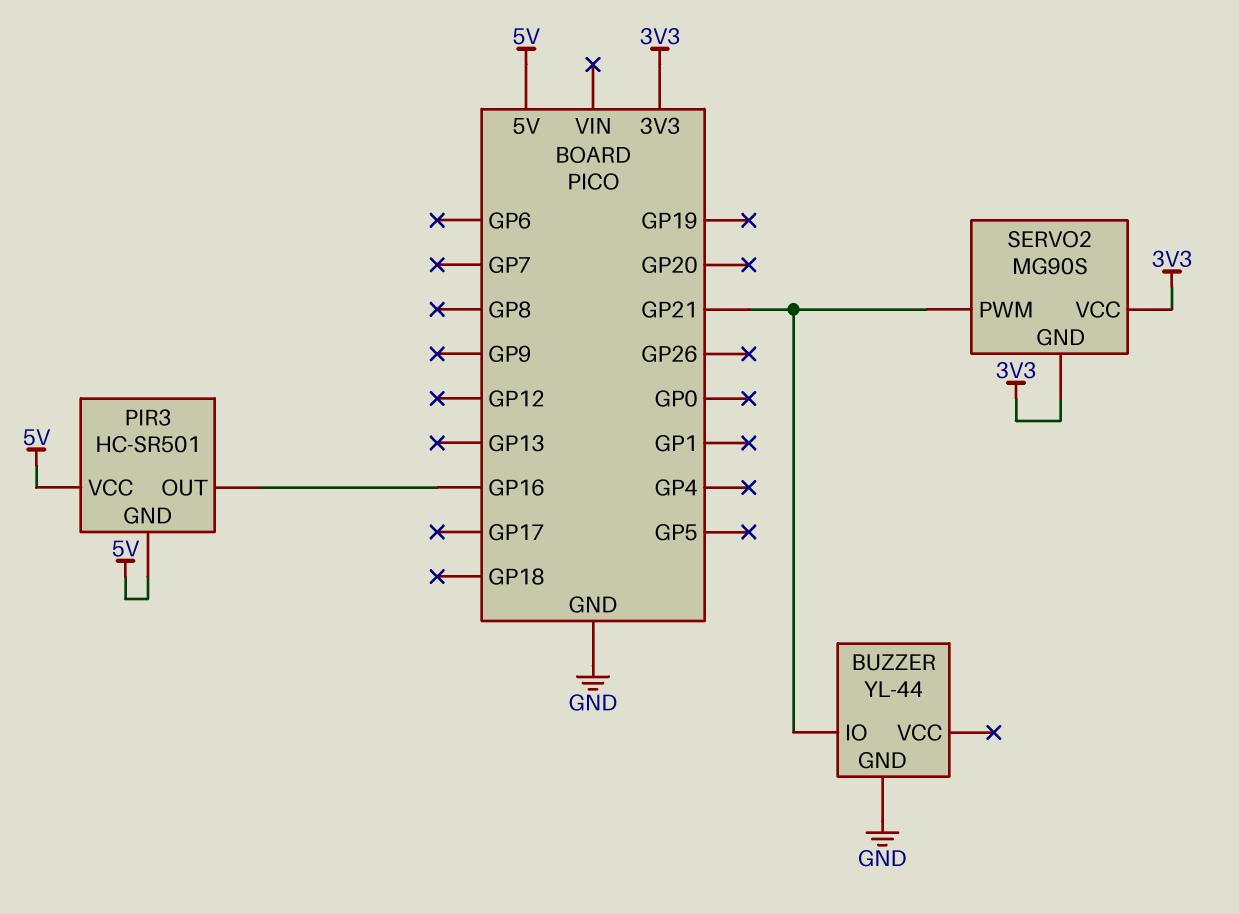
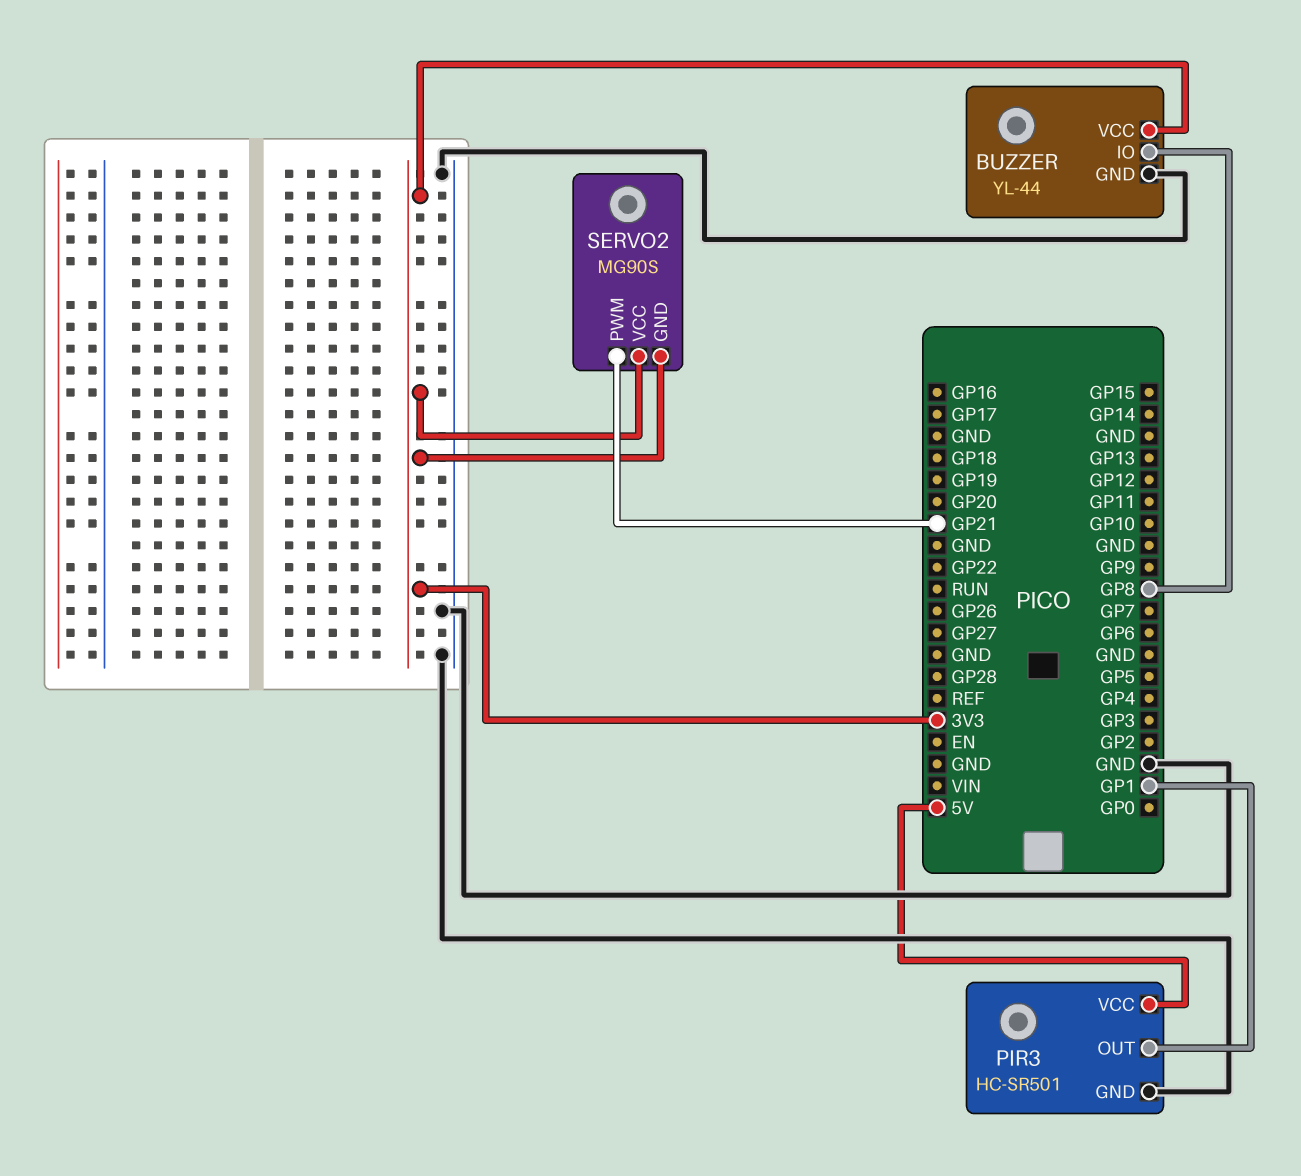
BUZZER pin IO: GP21 -> GP8
BUZZER pin VCC: none -> 3V3
PIR3 pin GND: 5V -> GND
PIR3 pin OUT: GP16 -> GP1

